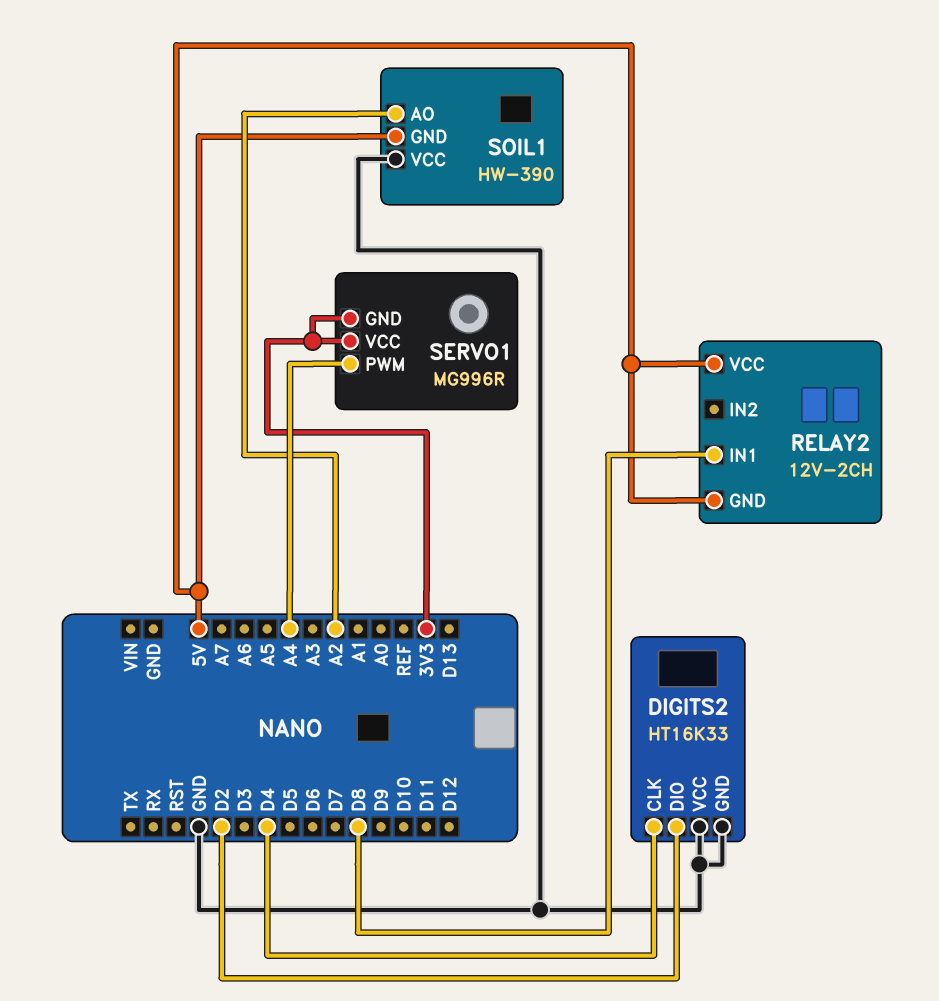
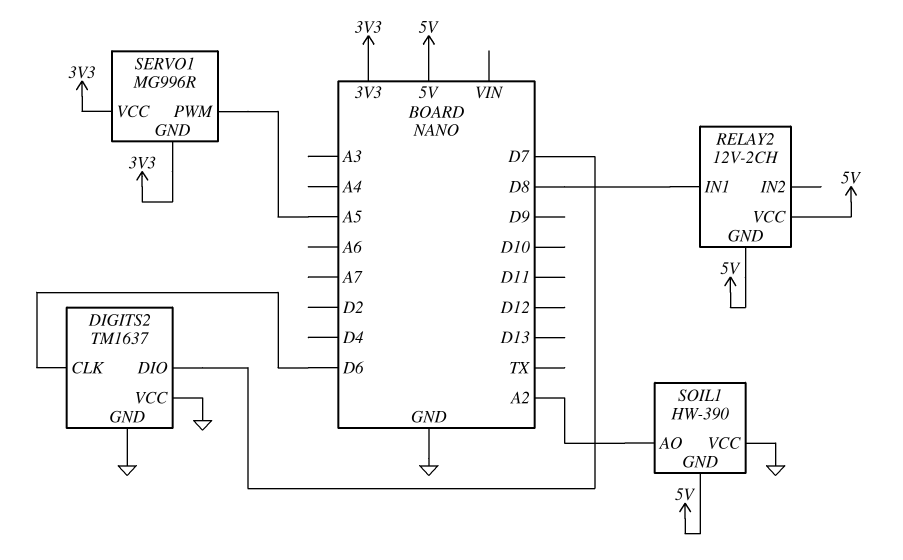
DIGITS2: HT16K33 -> TM1637
DIGITS2 pin CLK: D4 -> D6
DIGITS2 pin DIO: D2 -> D7
SERVO1 pin PWM: A4 -> A5

